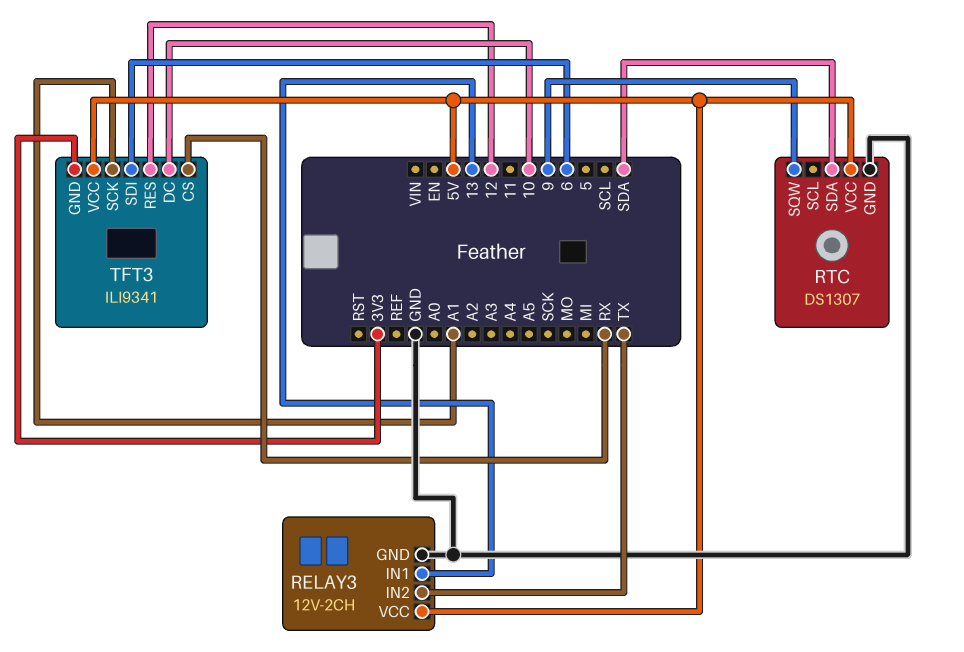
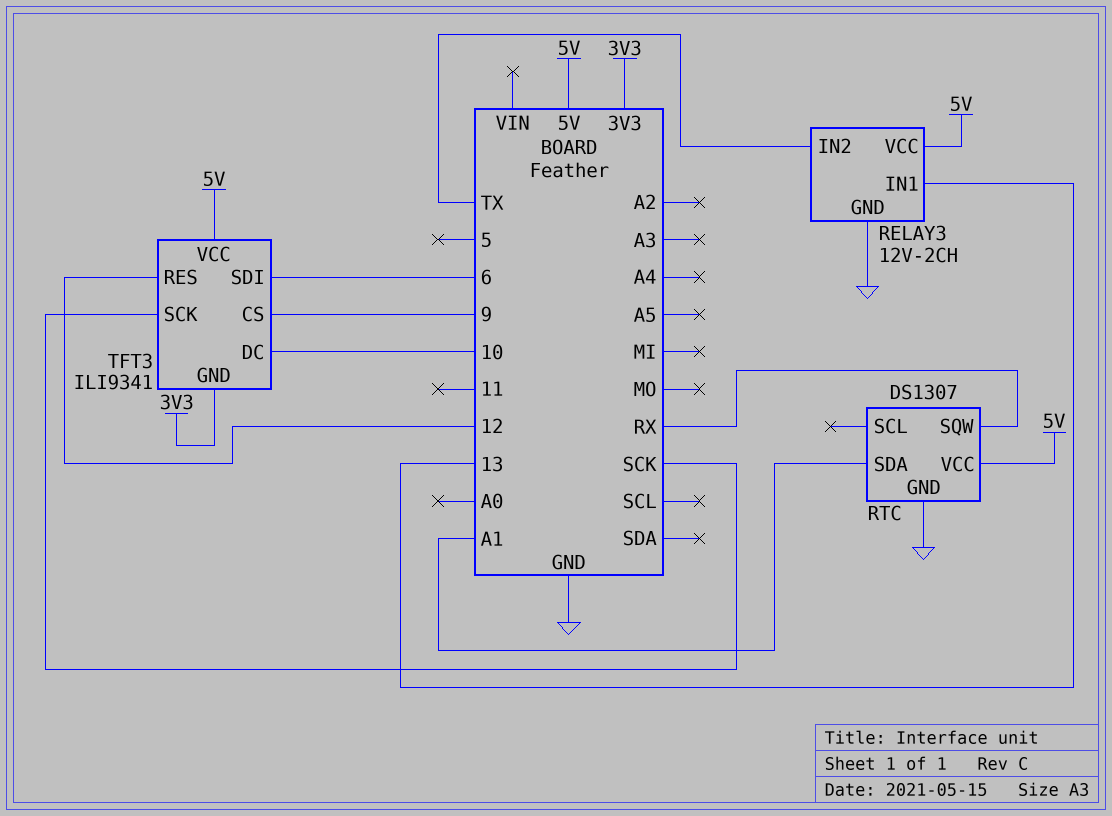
RTC pin SDA: SDA -> A1
RTC pin SQW: 9 -> RX
TFT3 pin CS: RX -> 9
TFT3 pin SCK: A1 -> SCK

